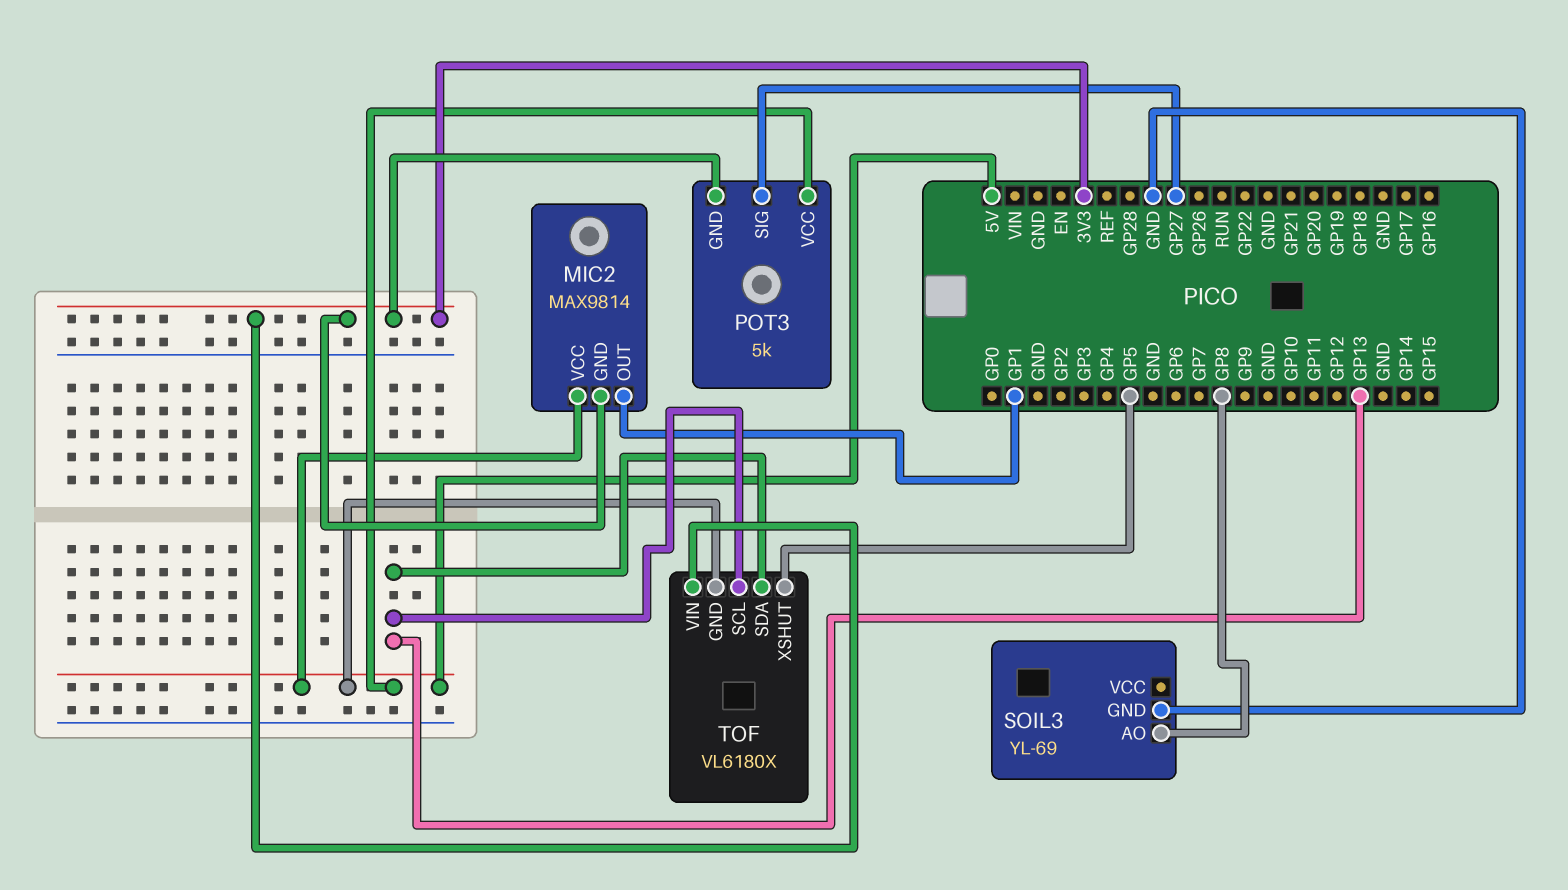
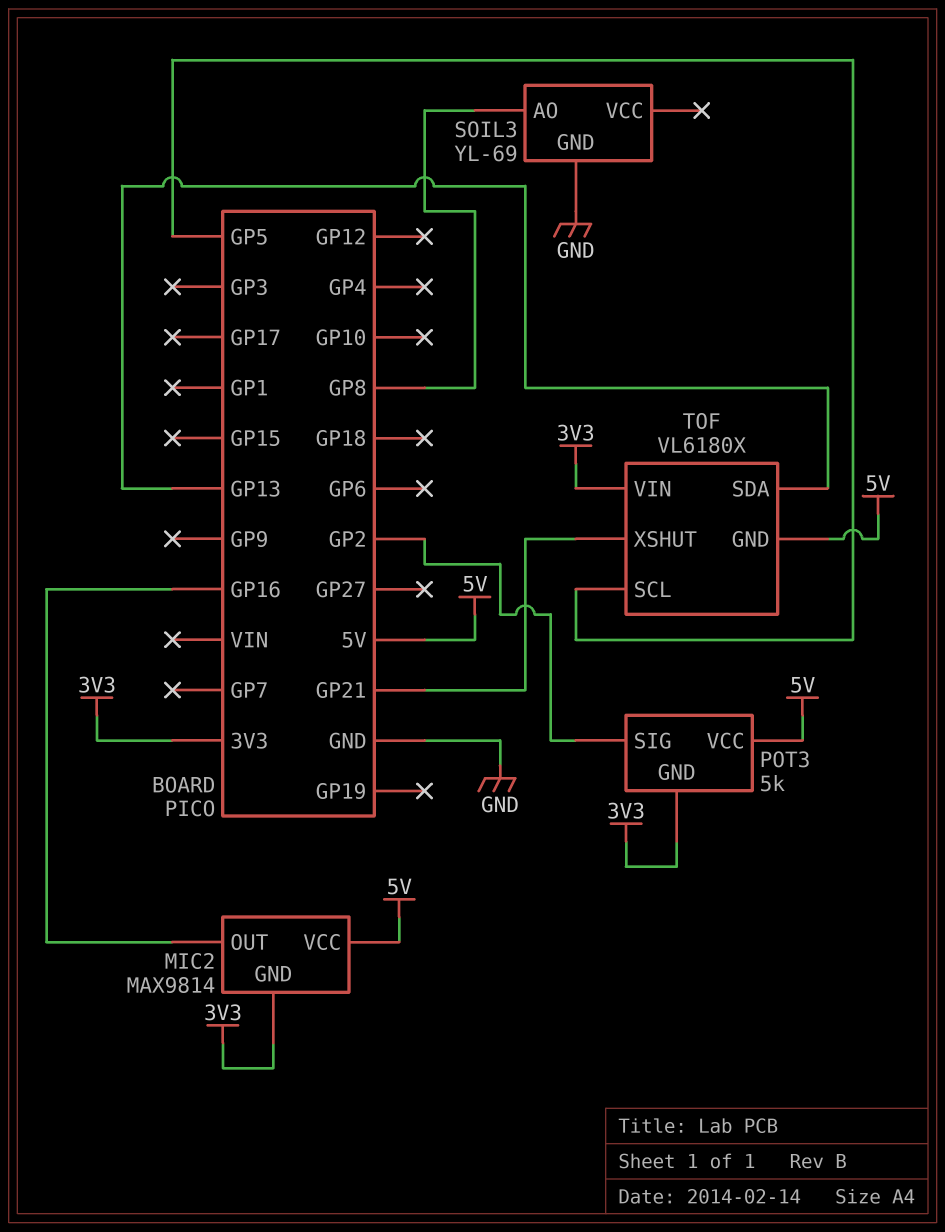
MIC2 pin OUT: GP1 -> GP16
POT3 pin SIG: GP27 -> GP2
TOF pin SCL: GP13 -> GP5
TOF pin XSHUT: GP5 -> GP21

